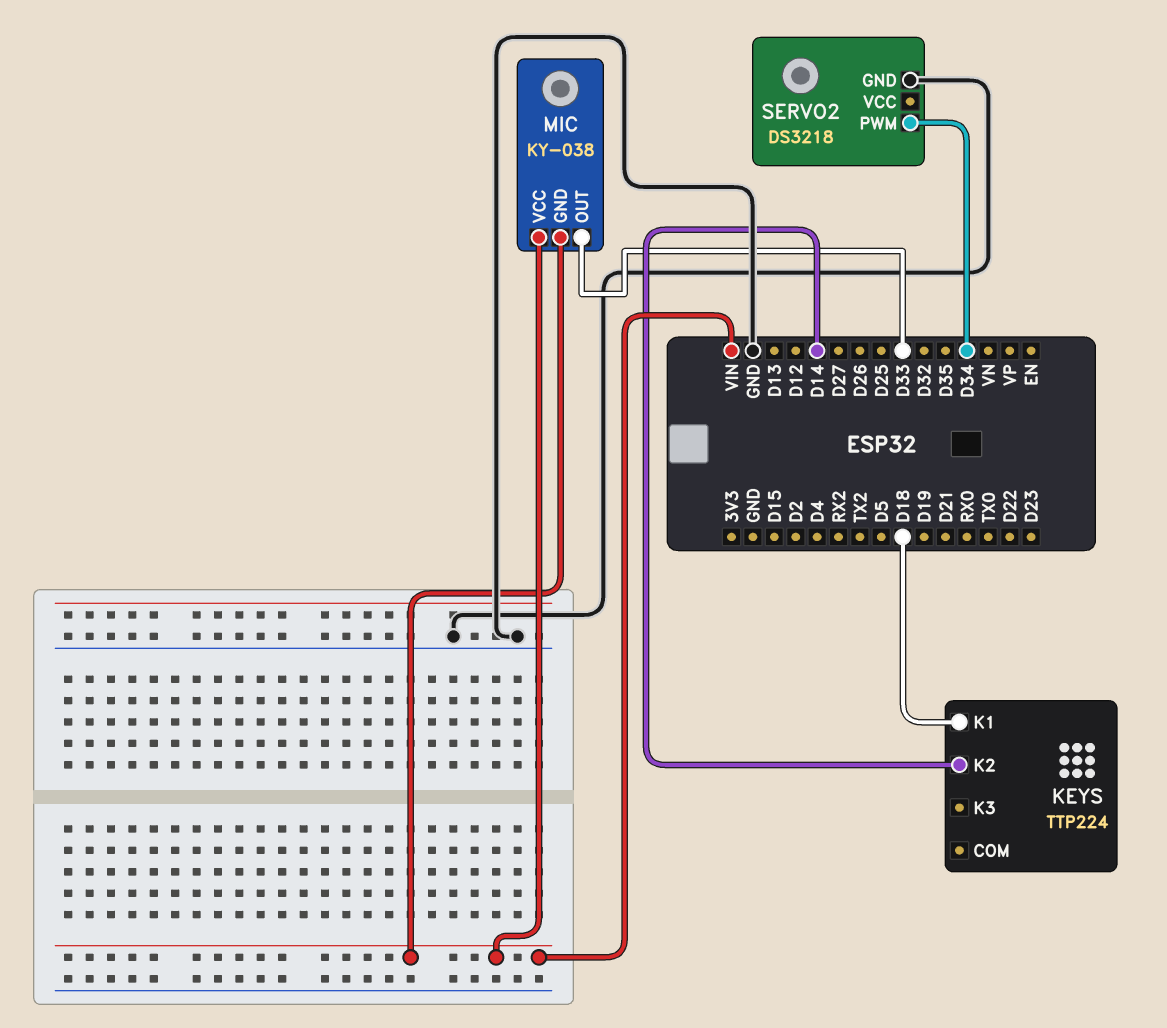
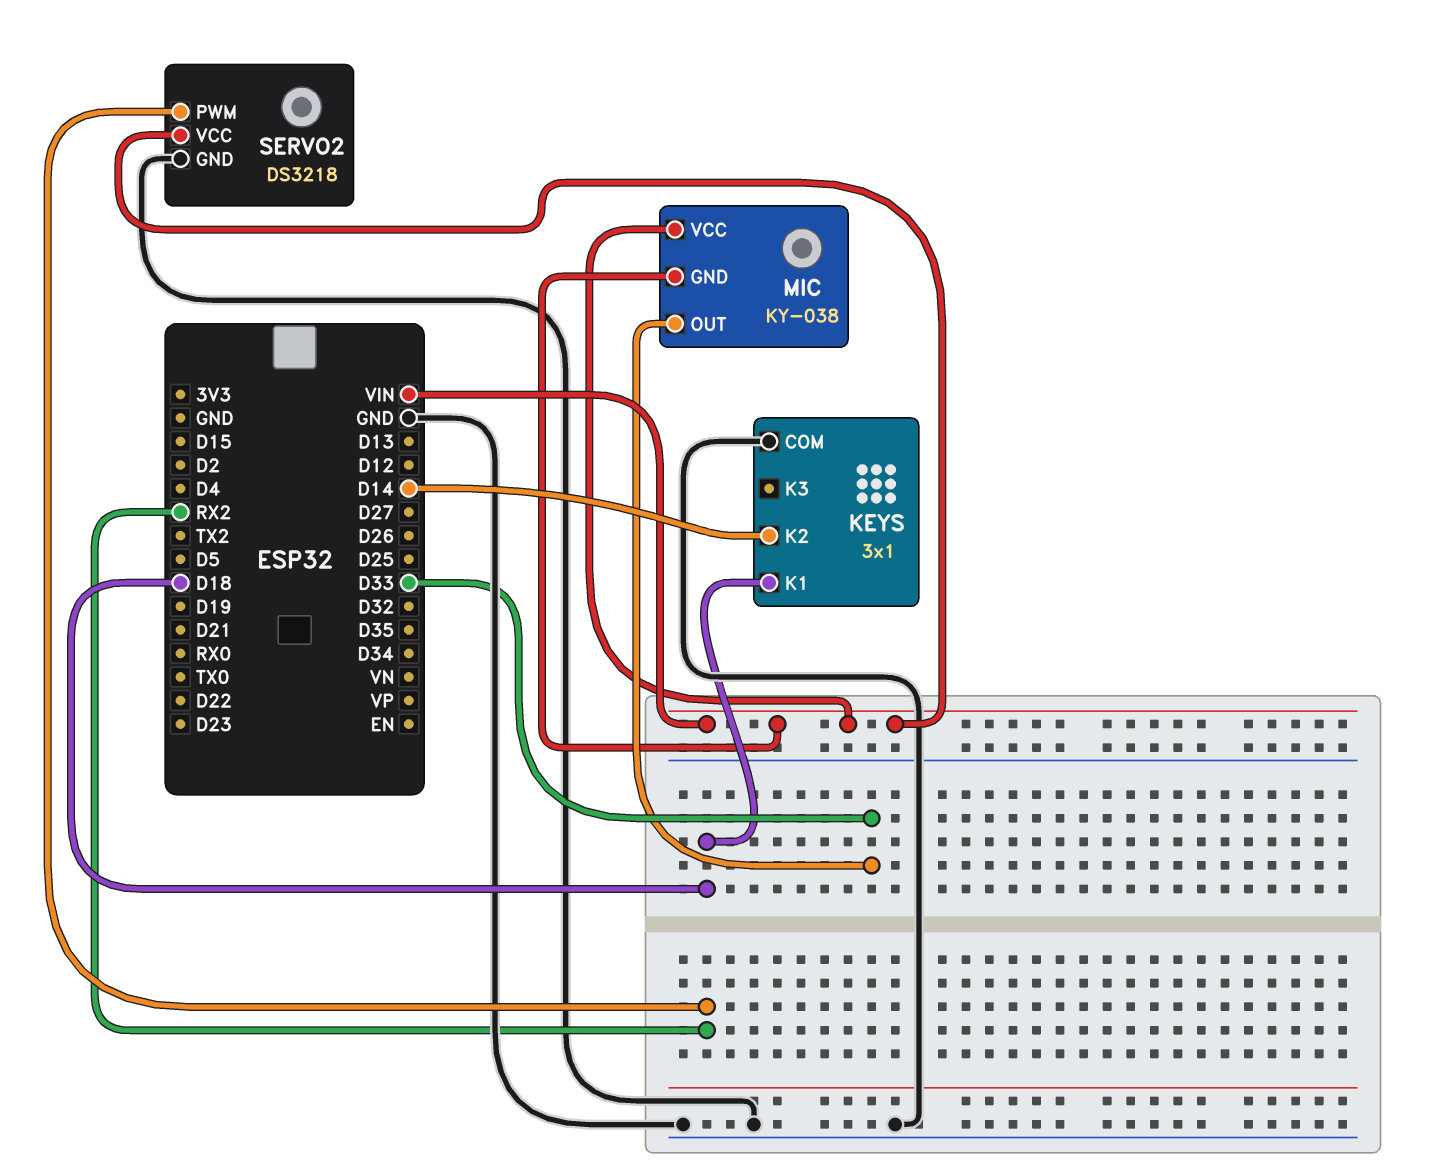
KEYS: TTP224 -> 3x1
KEYS pin COM: none -> GND
SERVO2 pin PWM: D34 -> RX2
SERVO2 pin VCC: none -> VIN

